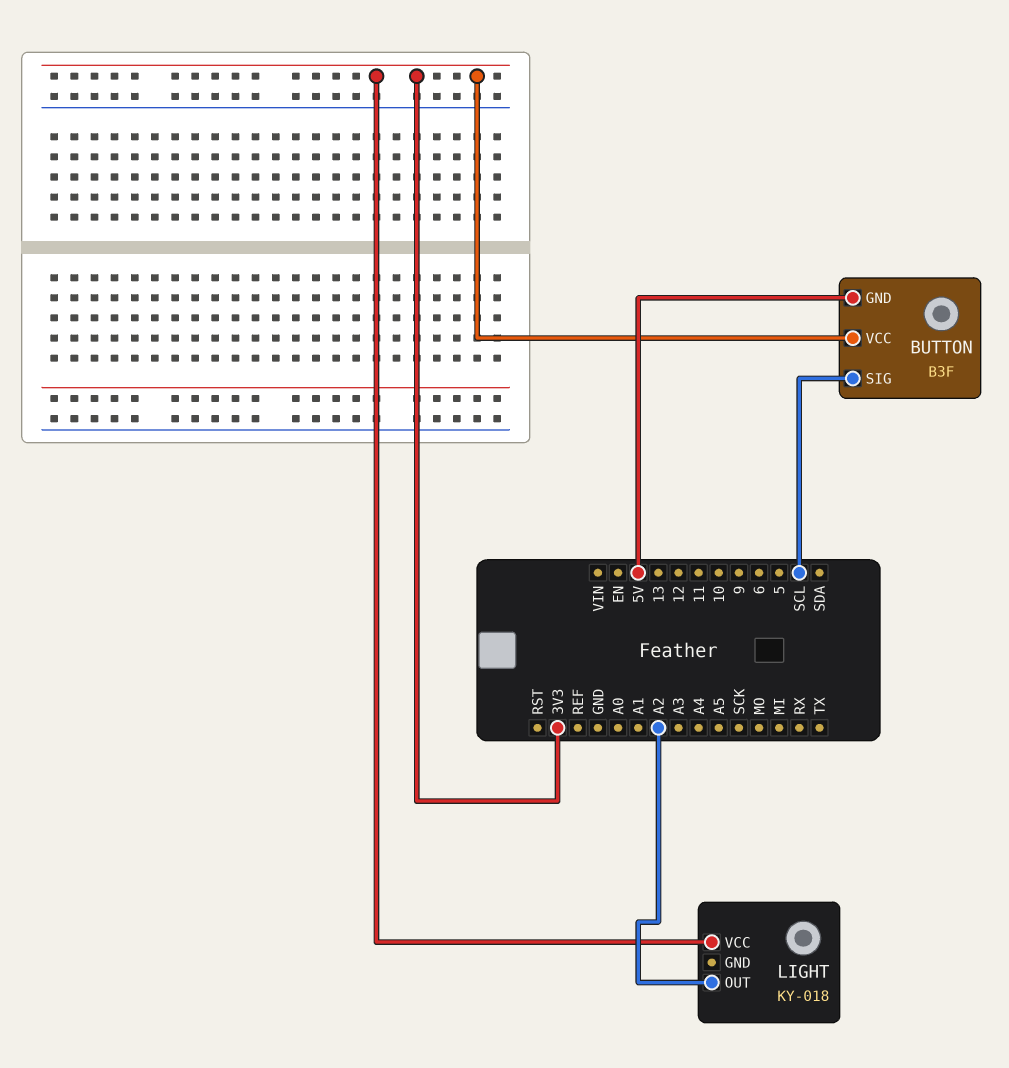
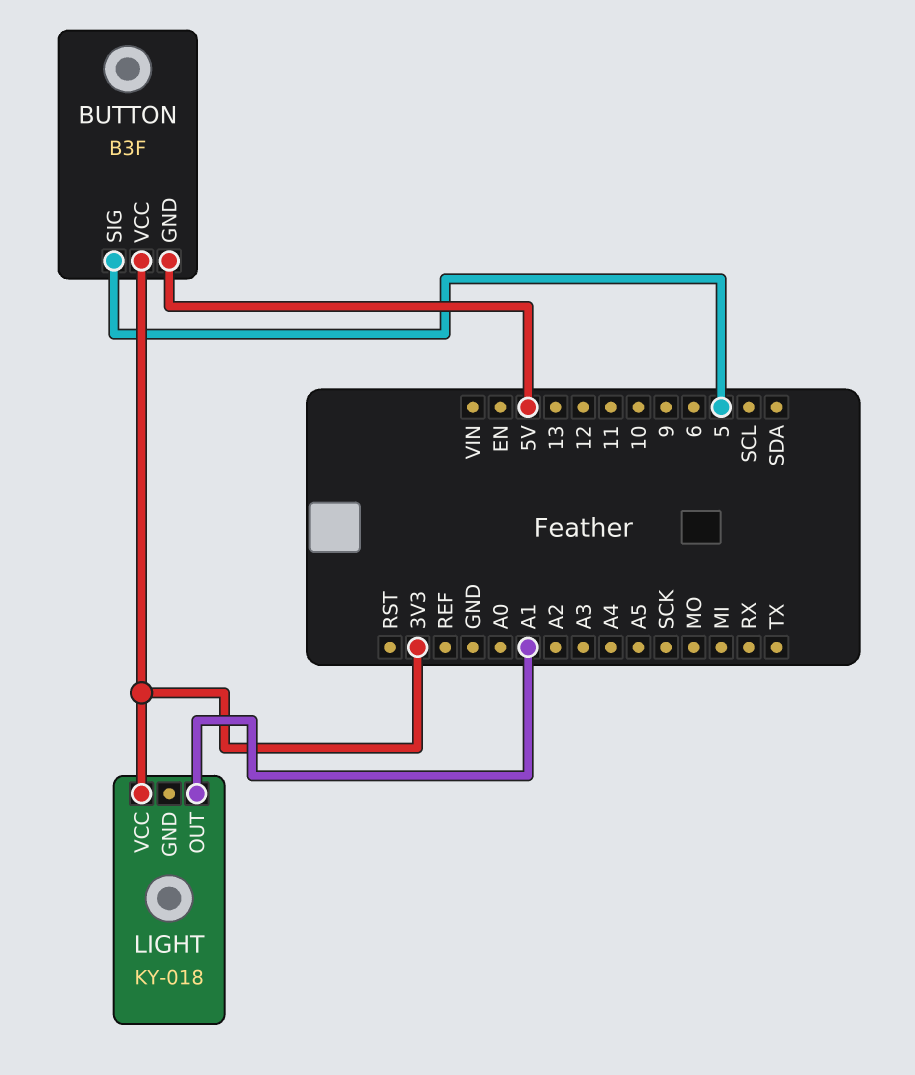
BUTTON pin SIG: SCL -> 5
LIGHT pin OUT: A2 -> A1

